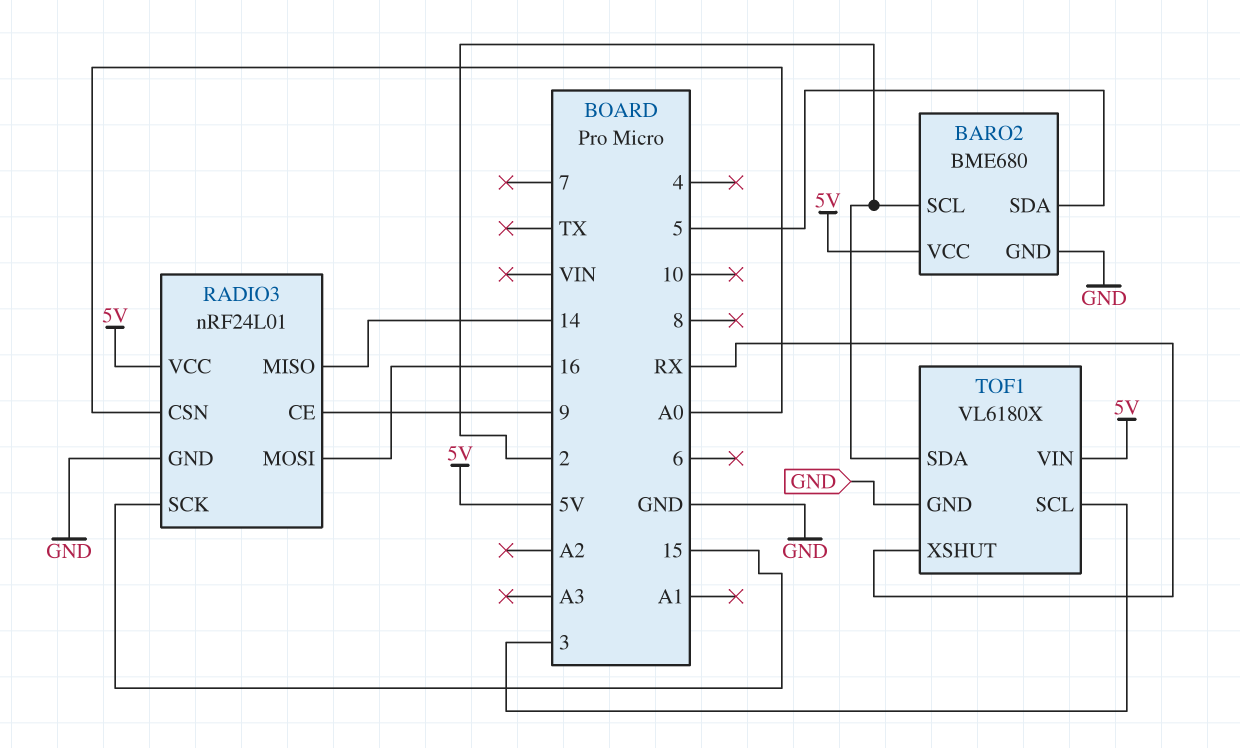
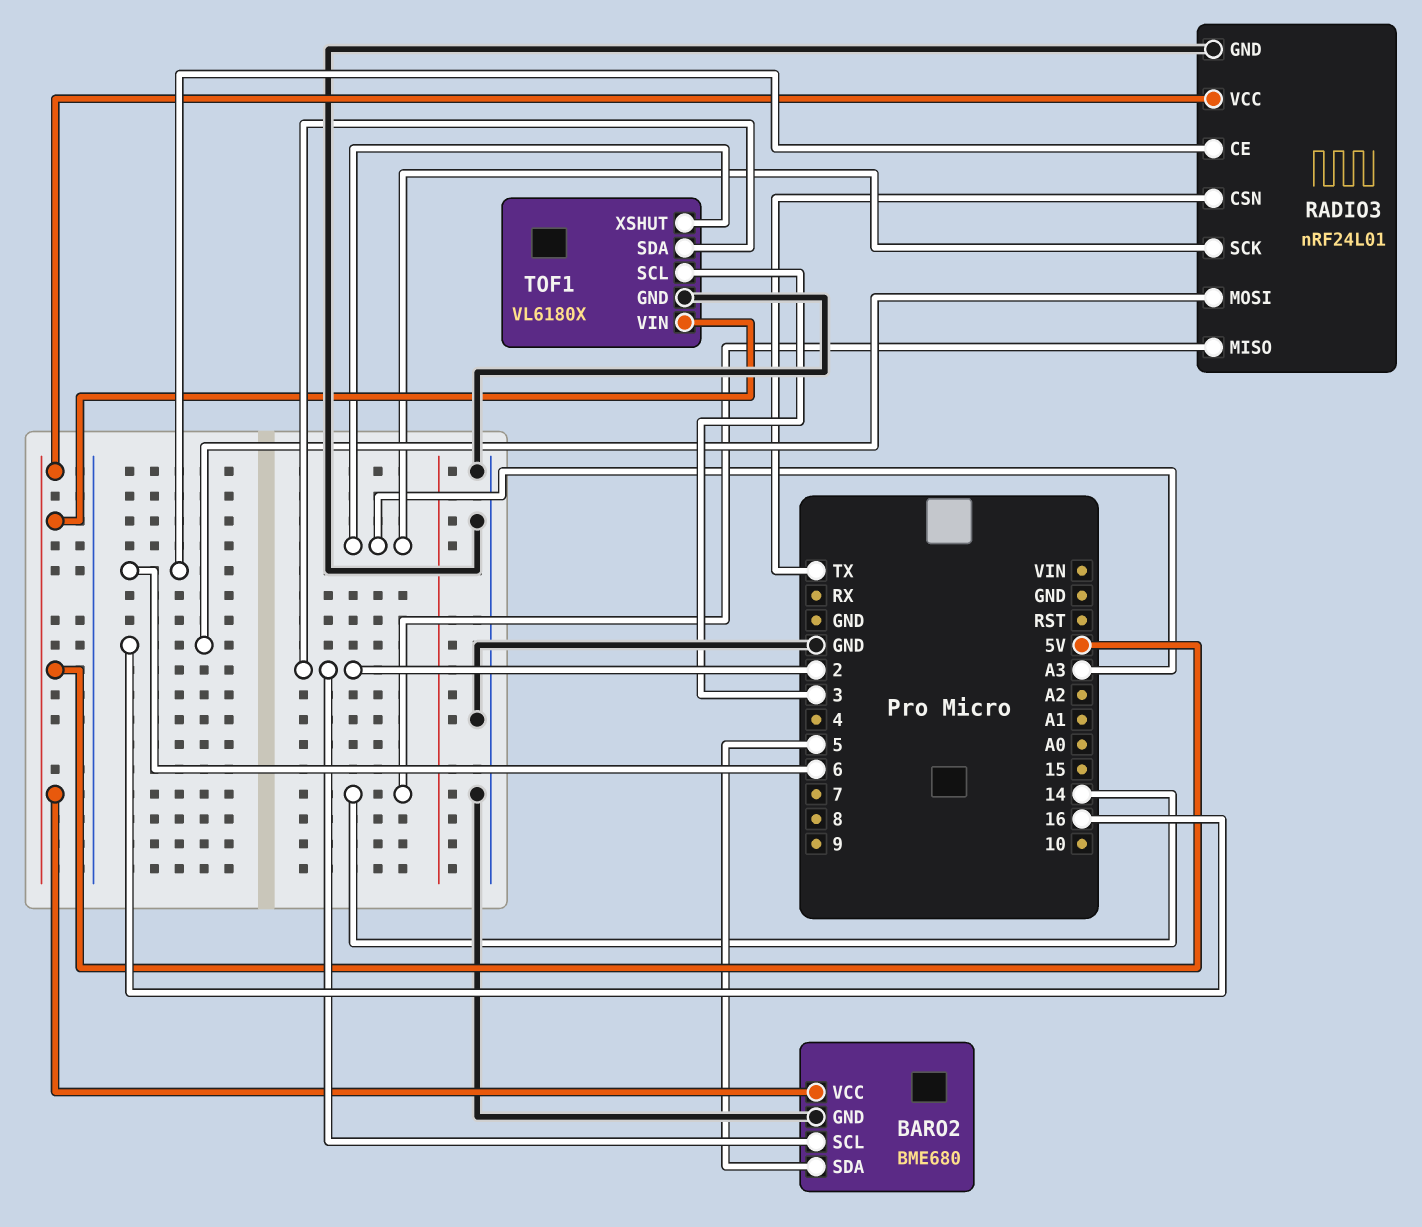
RADIO3 pin CE: 9 -> 6
RADIO3 pin CSN: A0 -> TX
RADIO3 pin SCK: 15 -> A3
TOF1 pin XSHUT: RX -> A3

